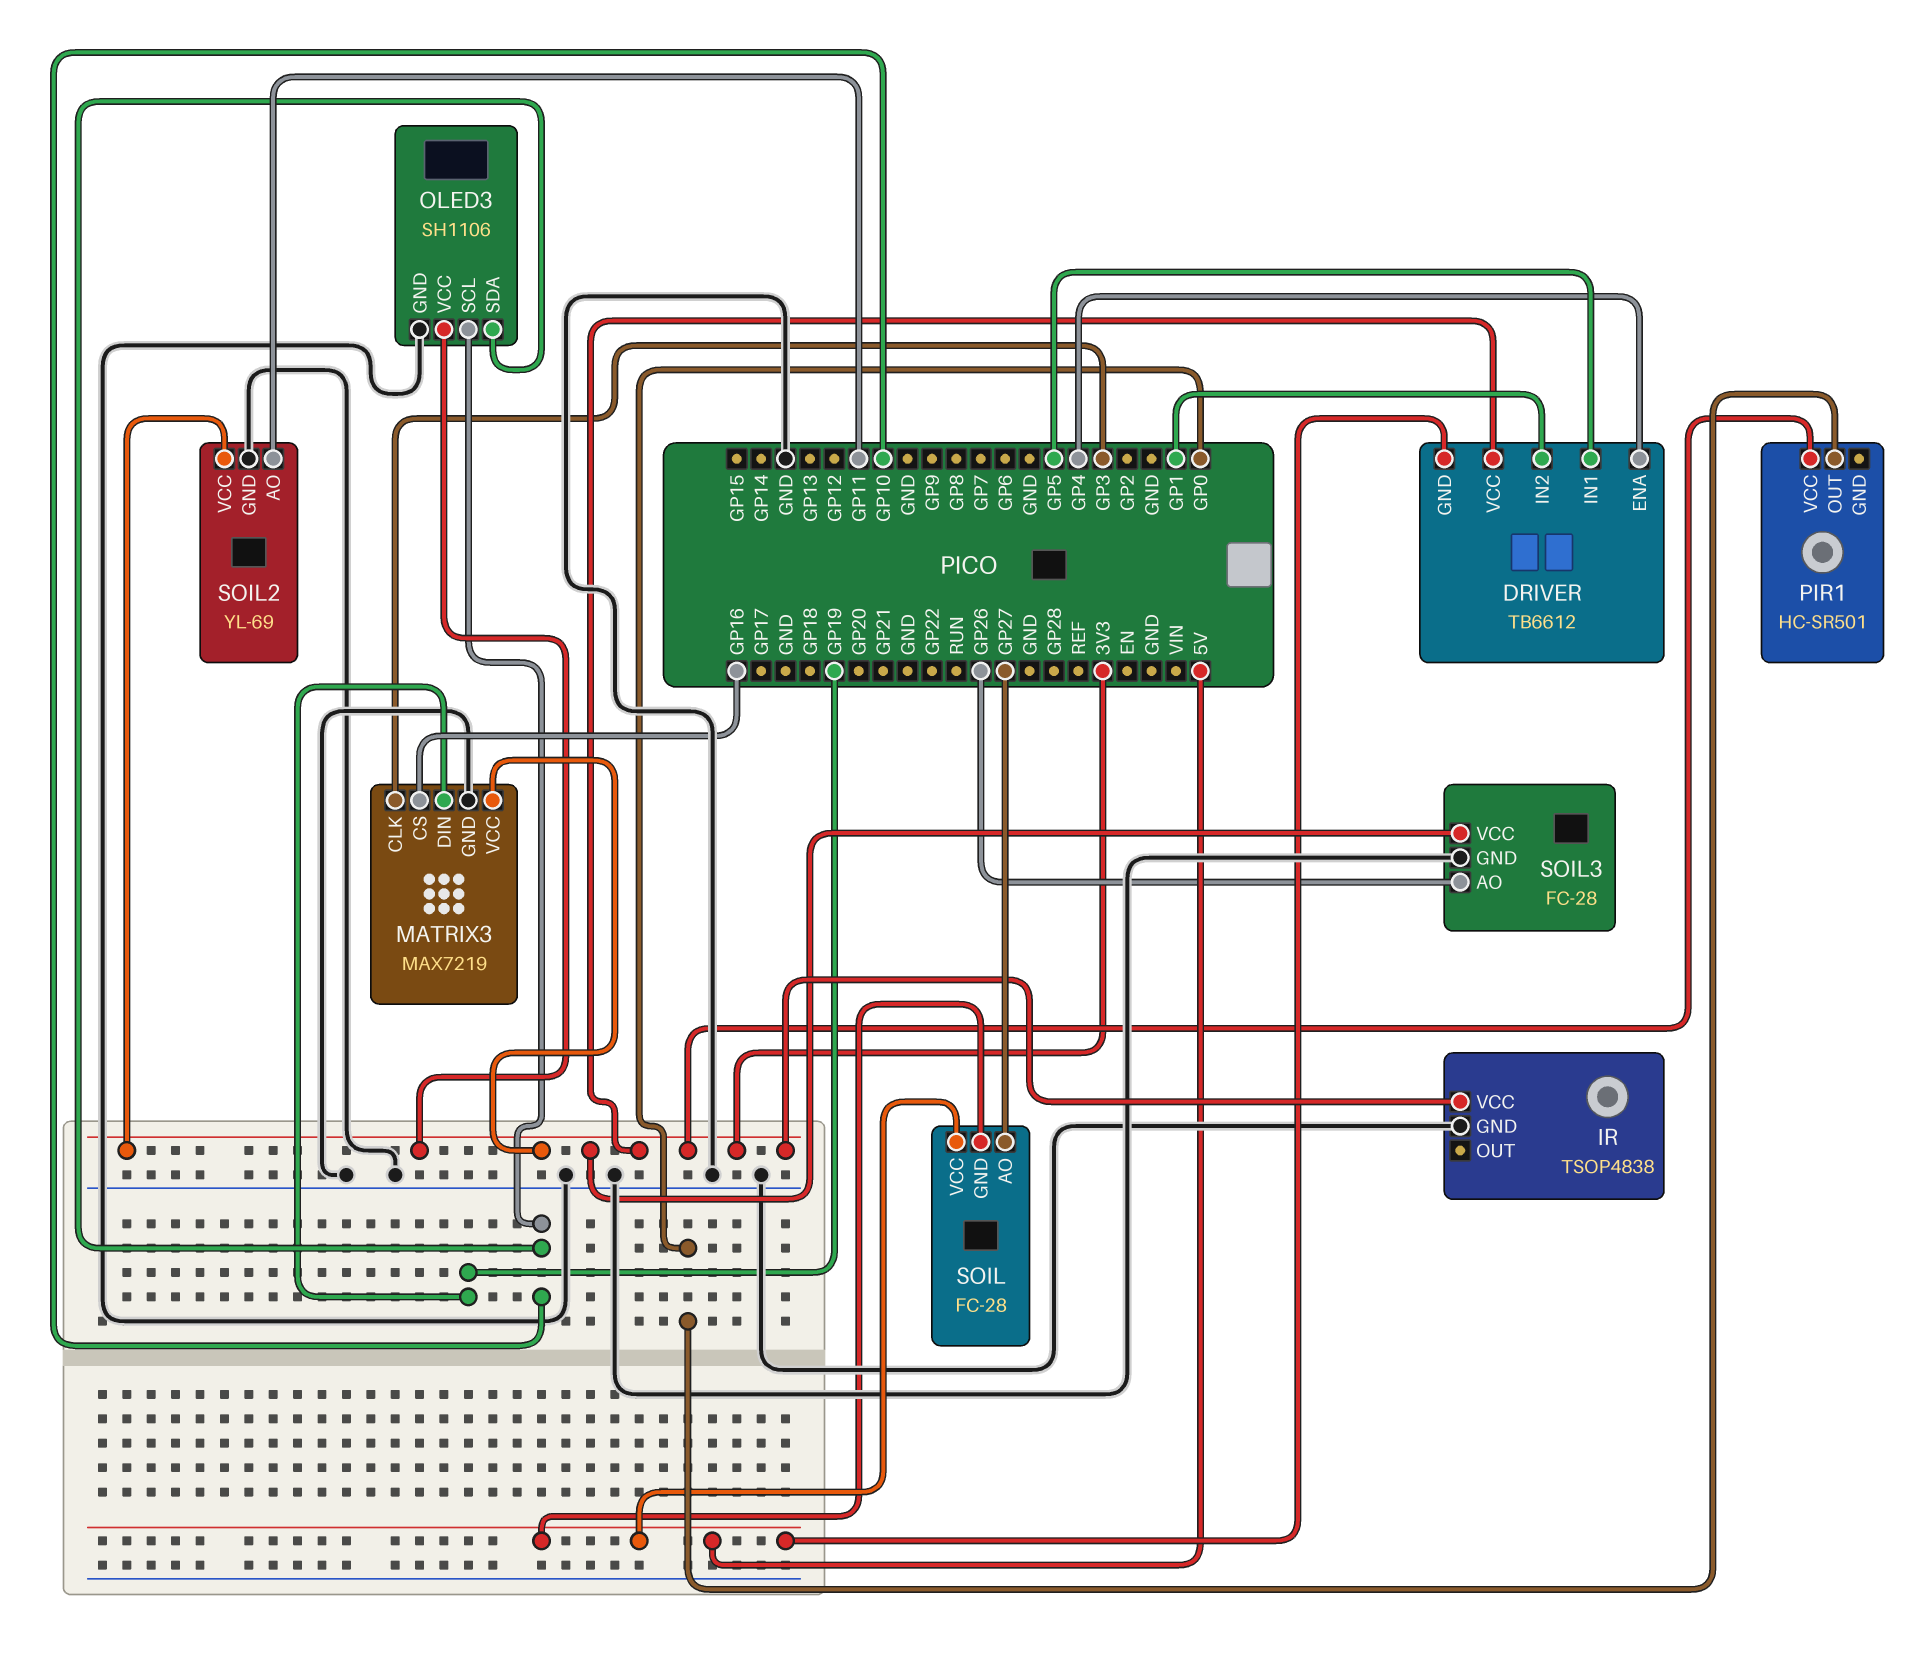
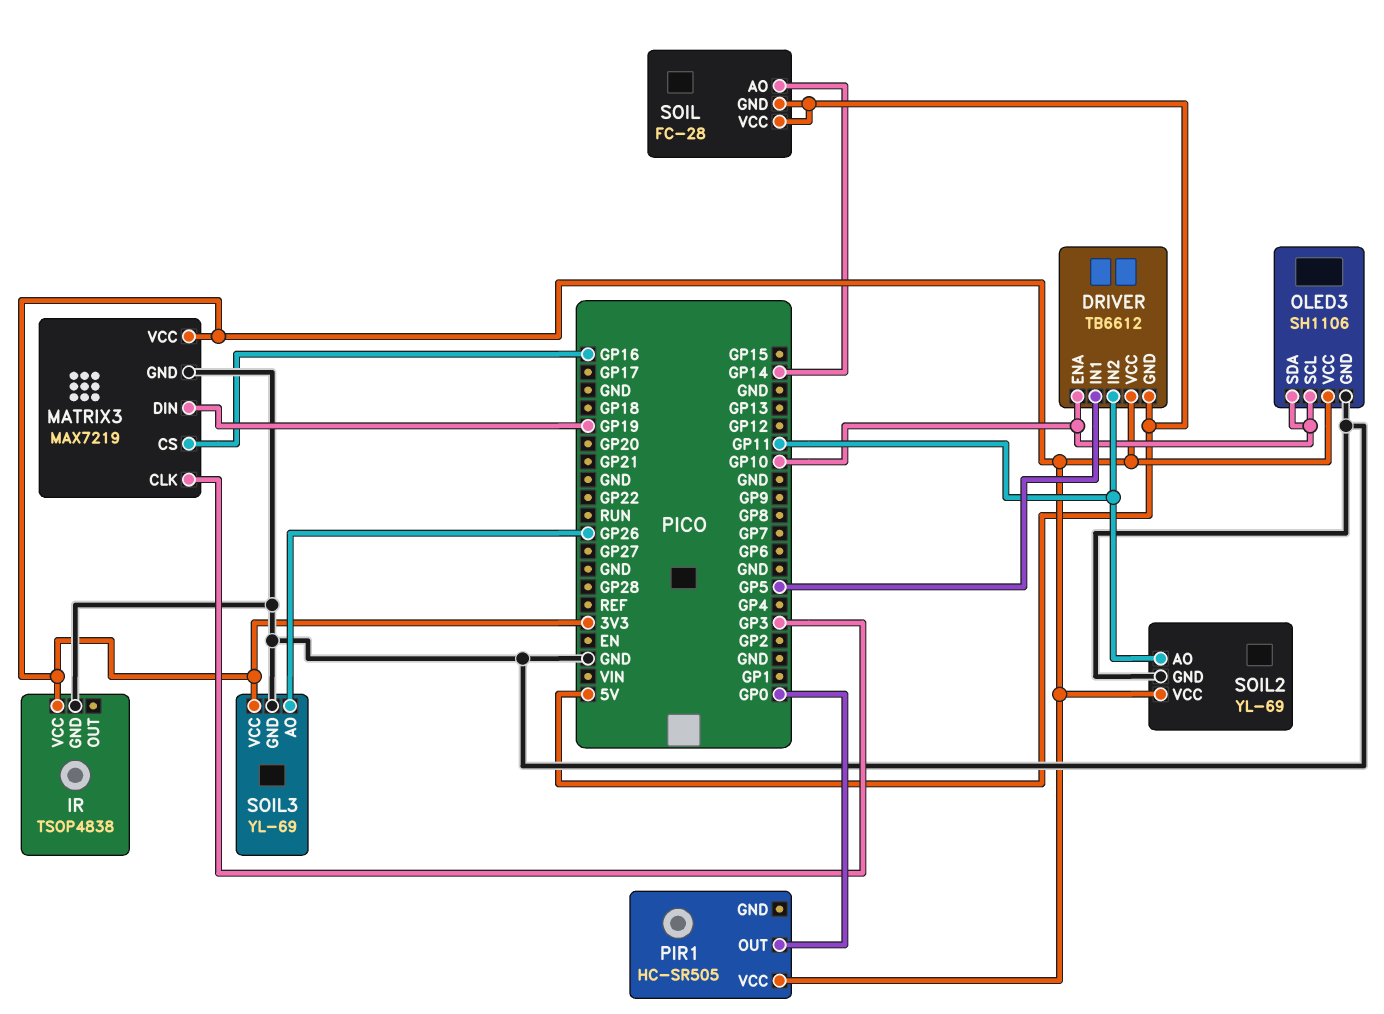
DRIVER pin ENA: GP4 -> GP10
DRIVER pin IN2: GP1 -> GP11
PIR1: HC-SR501 -> HC-SR505
SOIL pin AO: GP27 -> GP14
SOIL3: FC-28 -> YL-69

